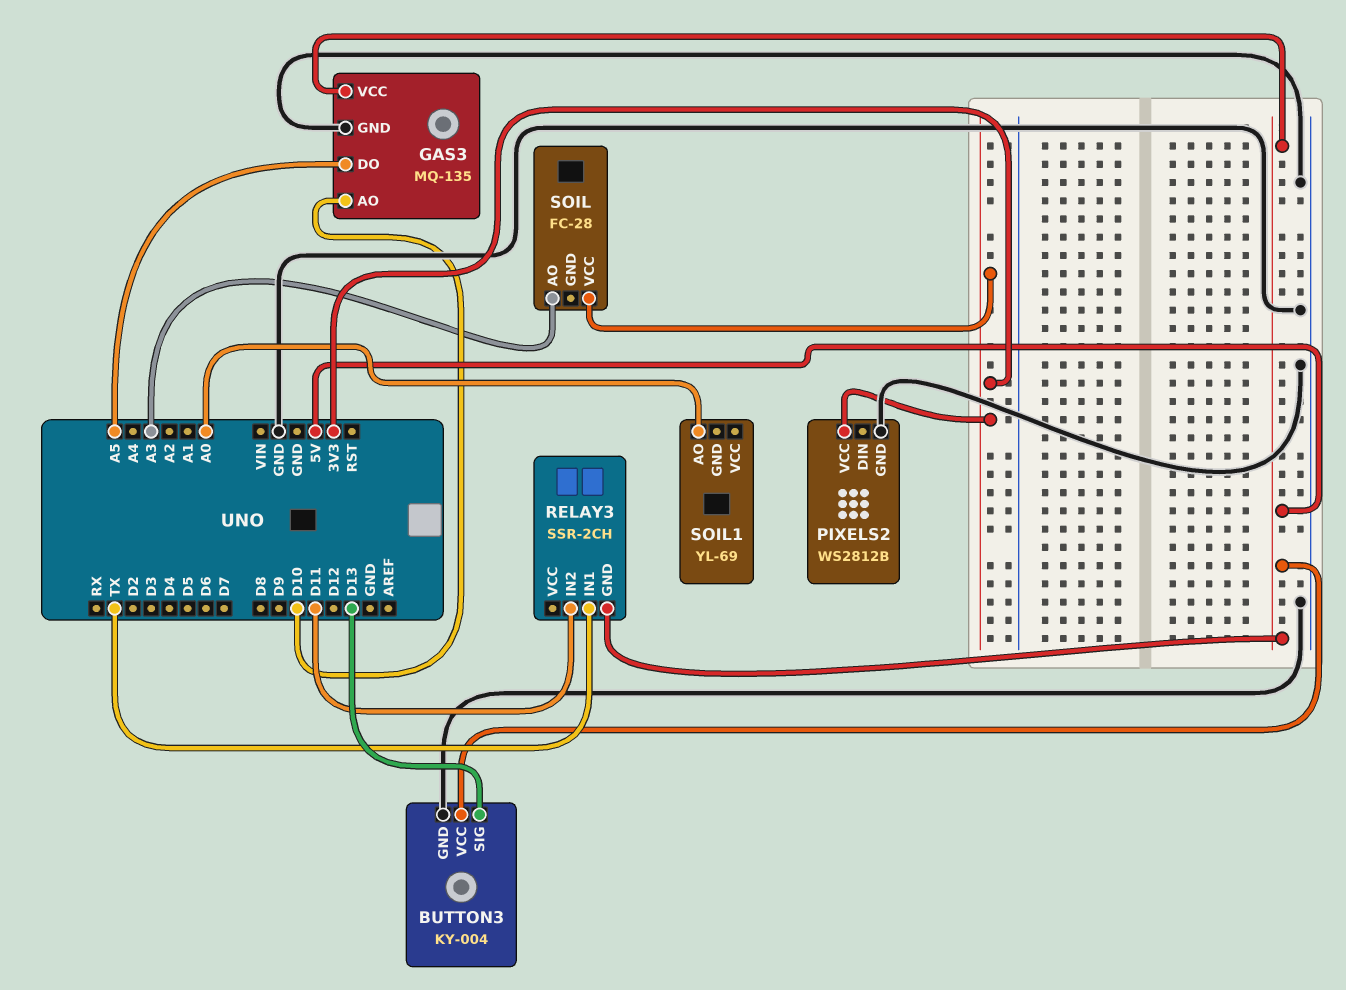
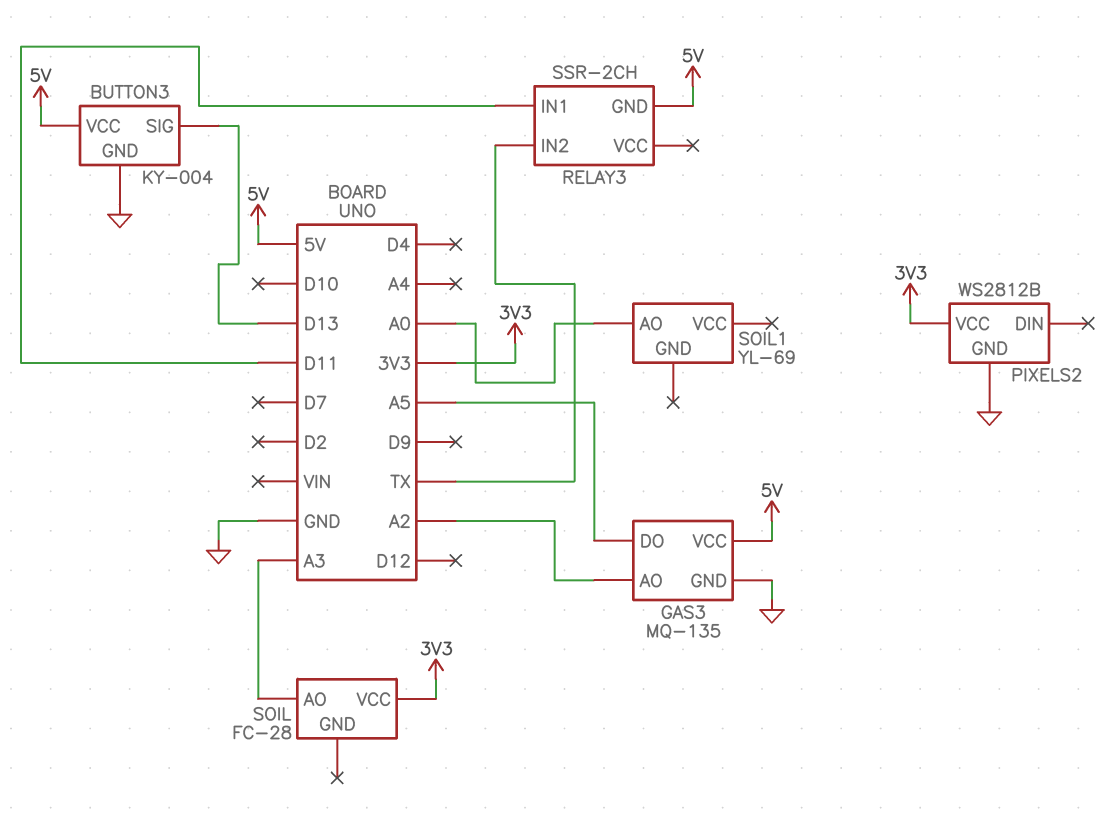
GAS3 pin AO: D10 -> A2
RELAY3 pin IN1: TX -> D11
RELAY3 pin IN2: D11 -> TX

